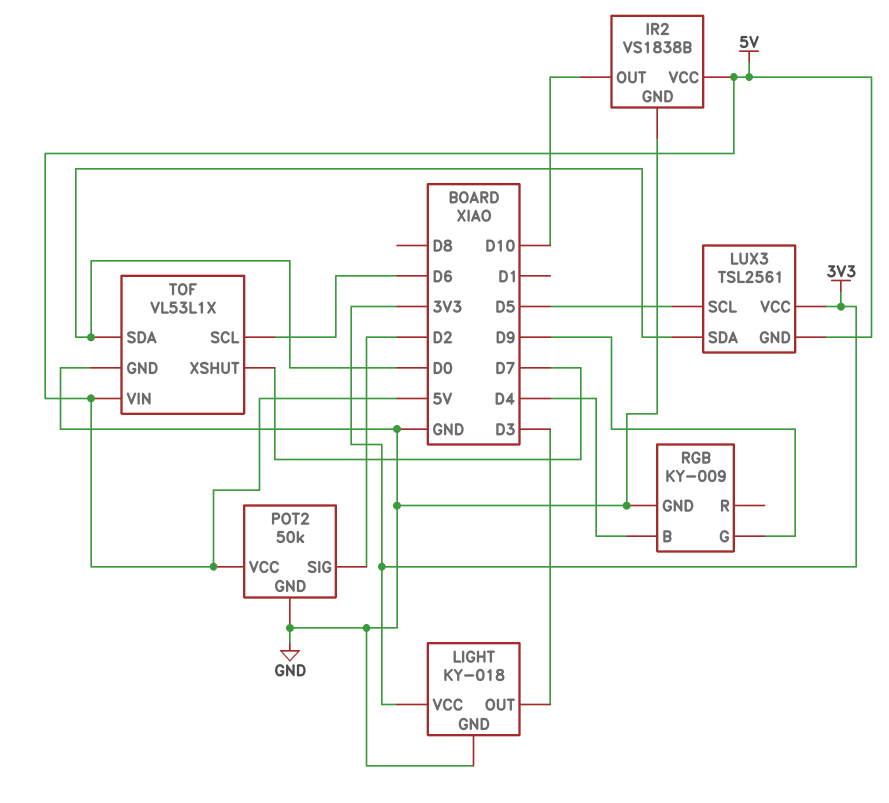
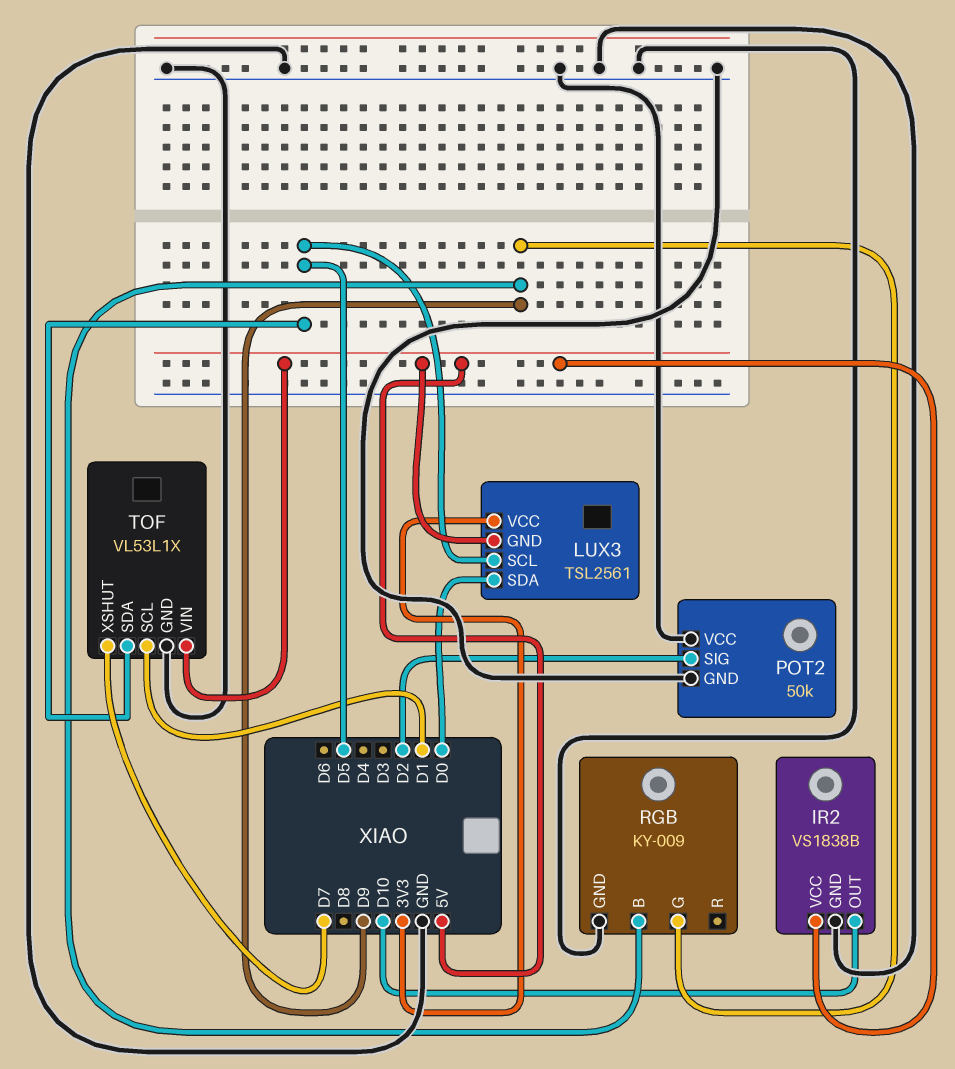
LIGHT: KY-018 -> none
LIGHT pin GND: GND -> none
LIGHT pin OUT: D3 -> none
LIGHT pin VCC: 3V3 -> none
POT2 pin VCC: 5V -> GND
RGB pin B: D4 -> D9
TOF pin SCL: D6 -> D1
TOF pin SDA: D0 -> D5

